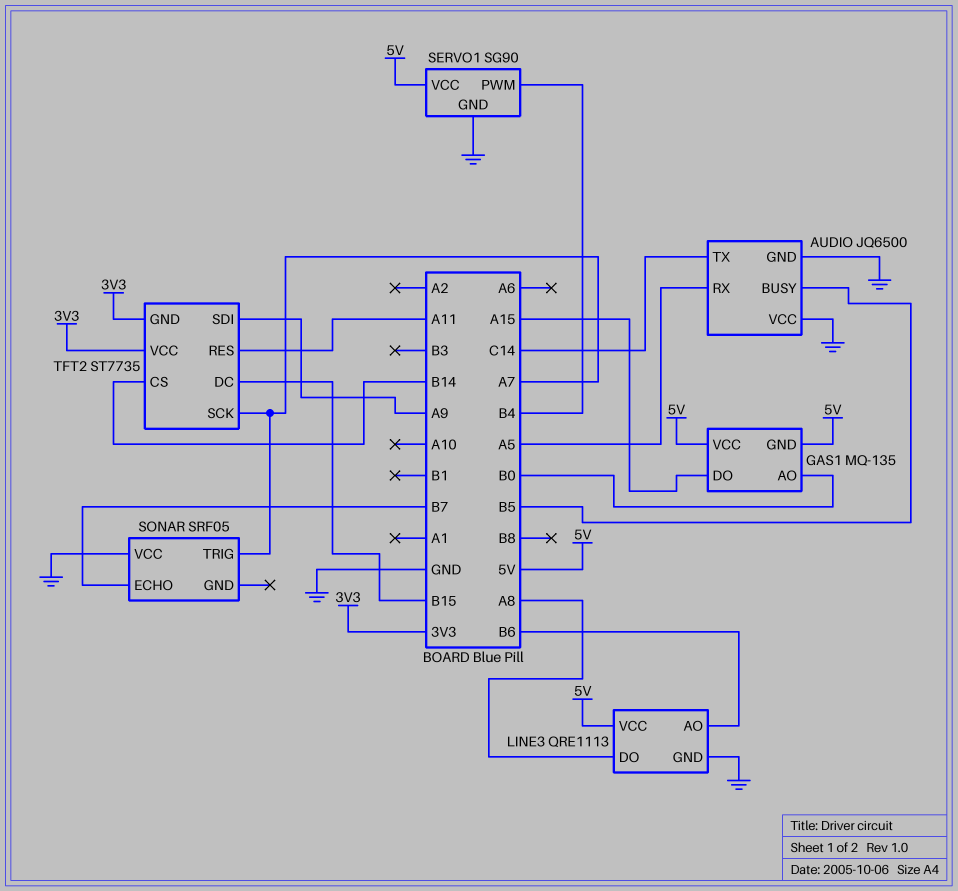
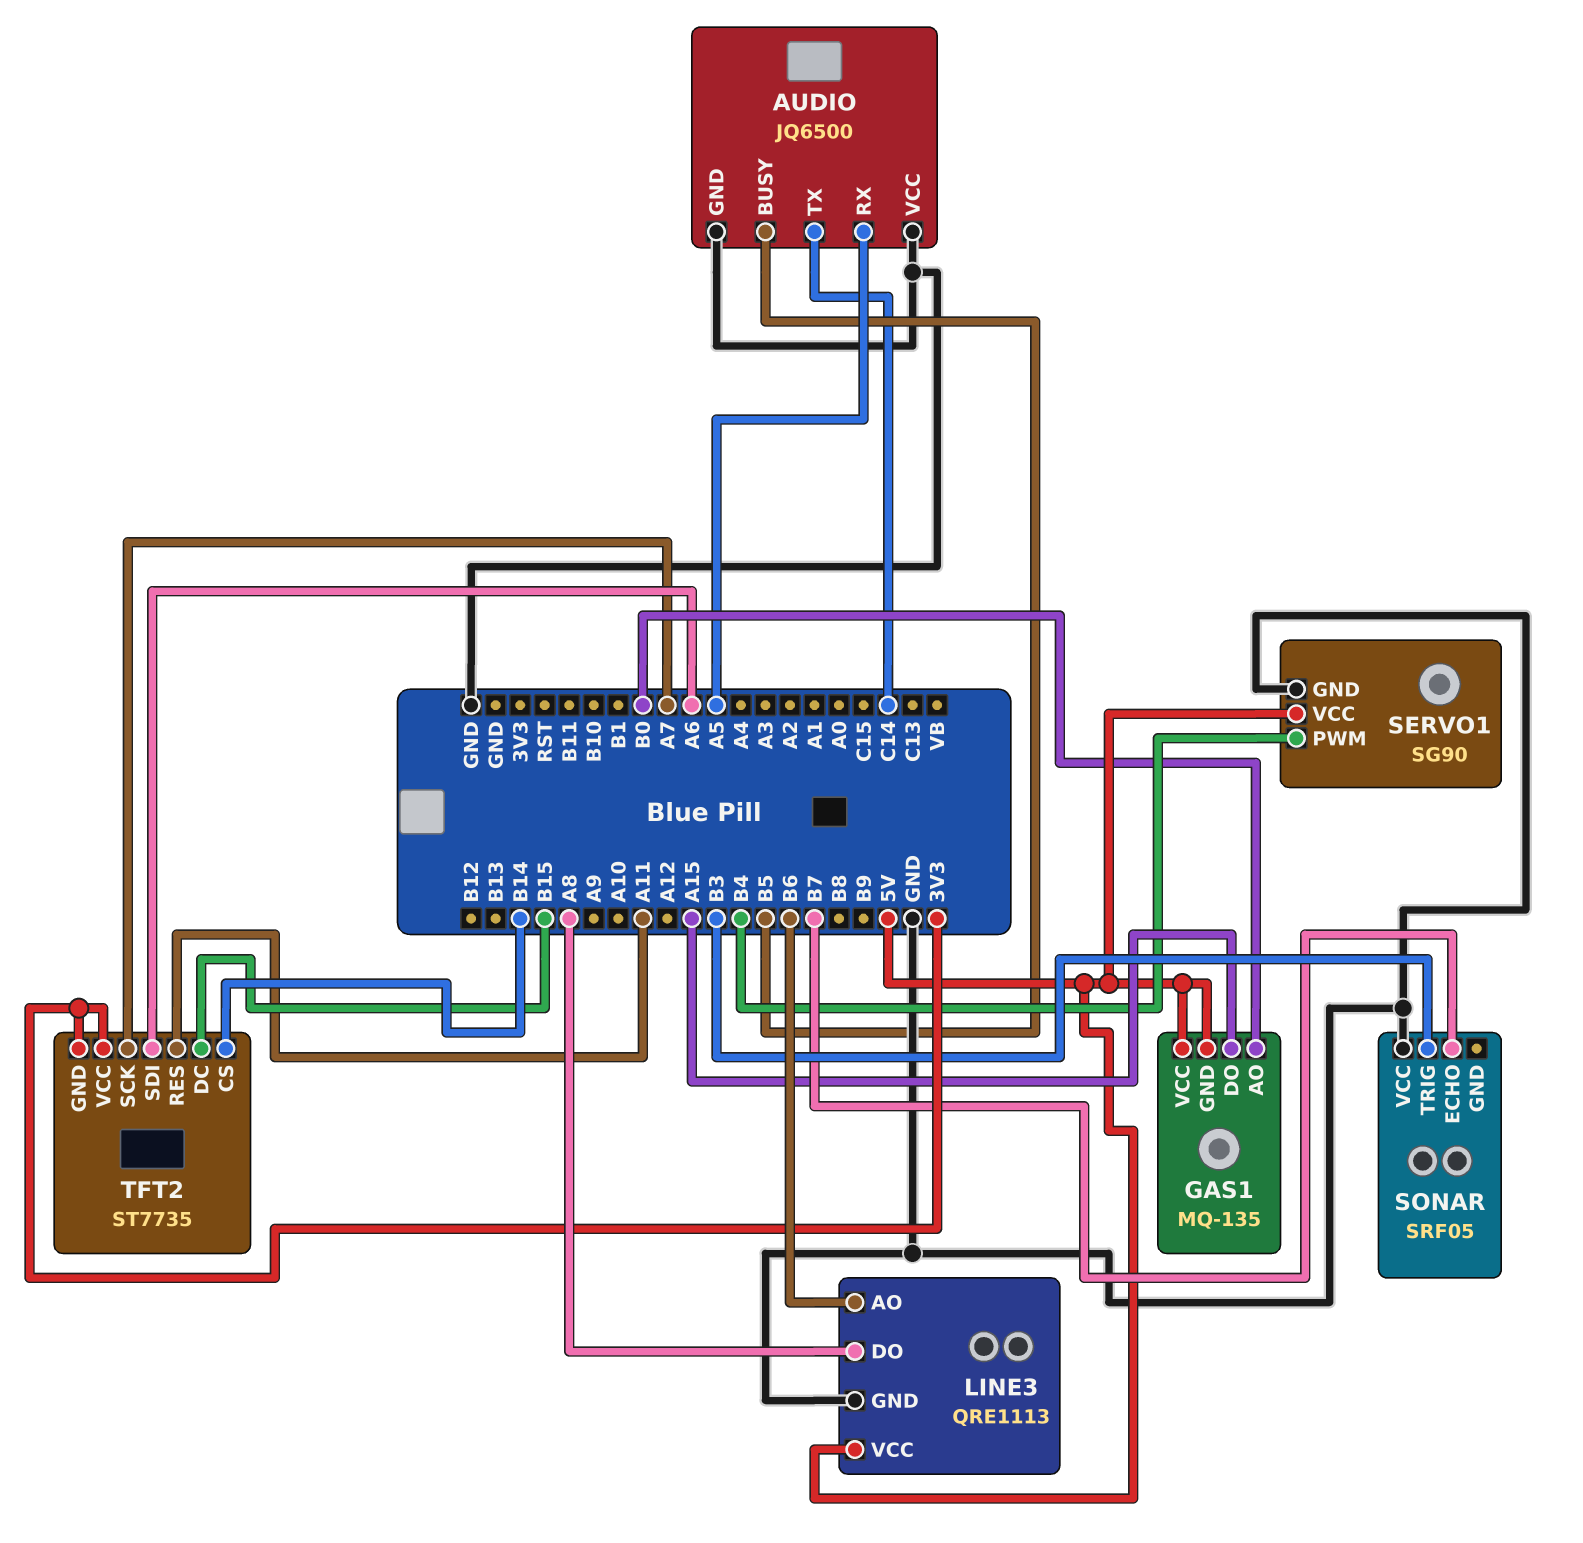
SONAR pin TRIG: A7 -> B3
TFT2 pin SDI: A9 -> A6

